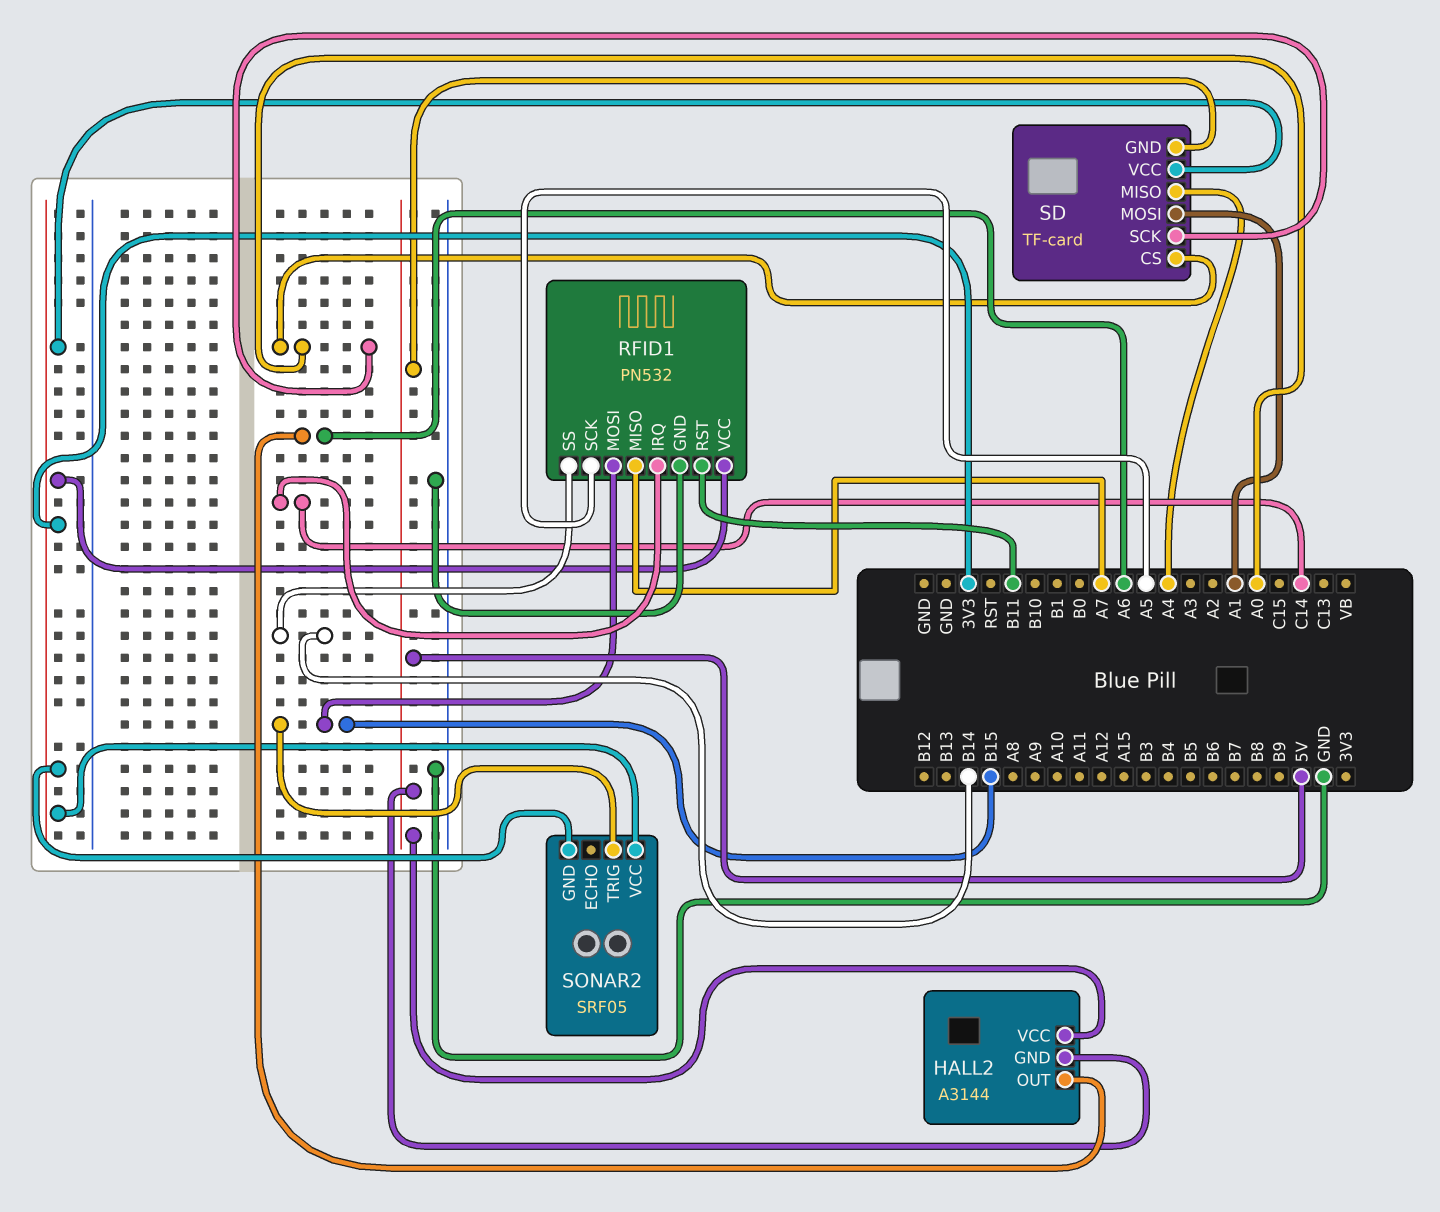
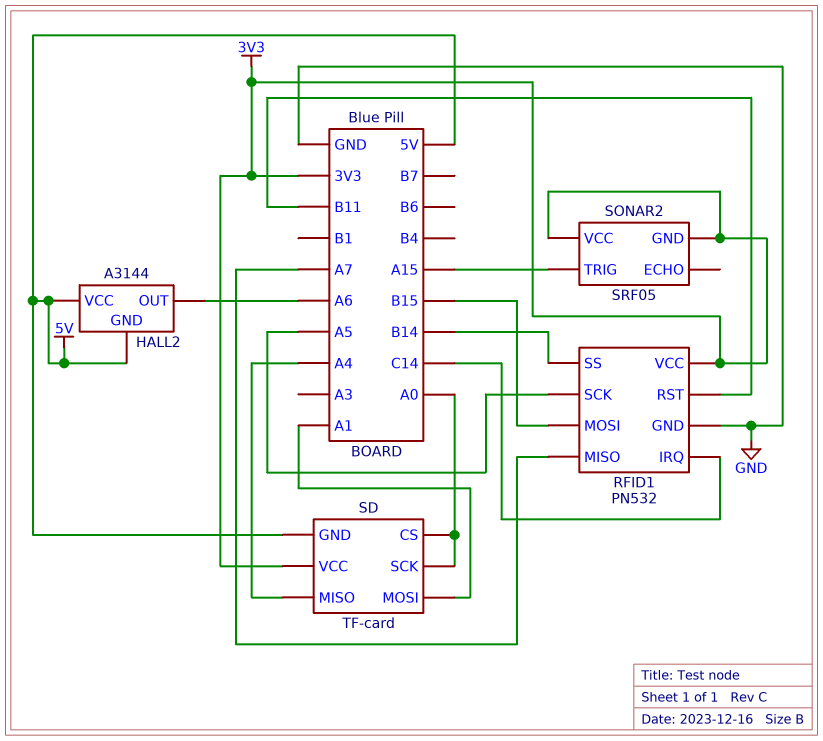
SONAR2 pin TRIG: B15 -> A15

